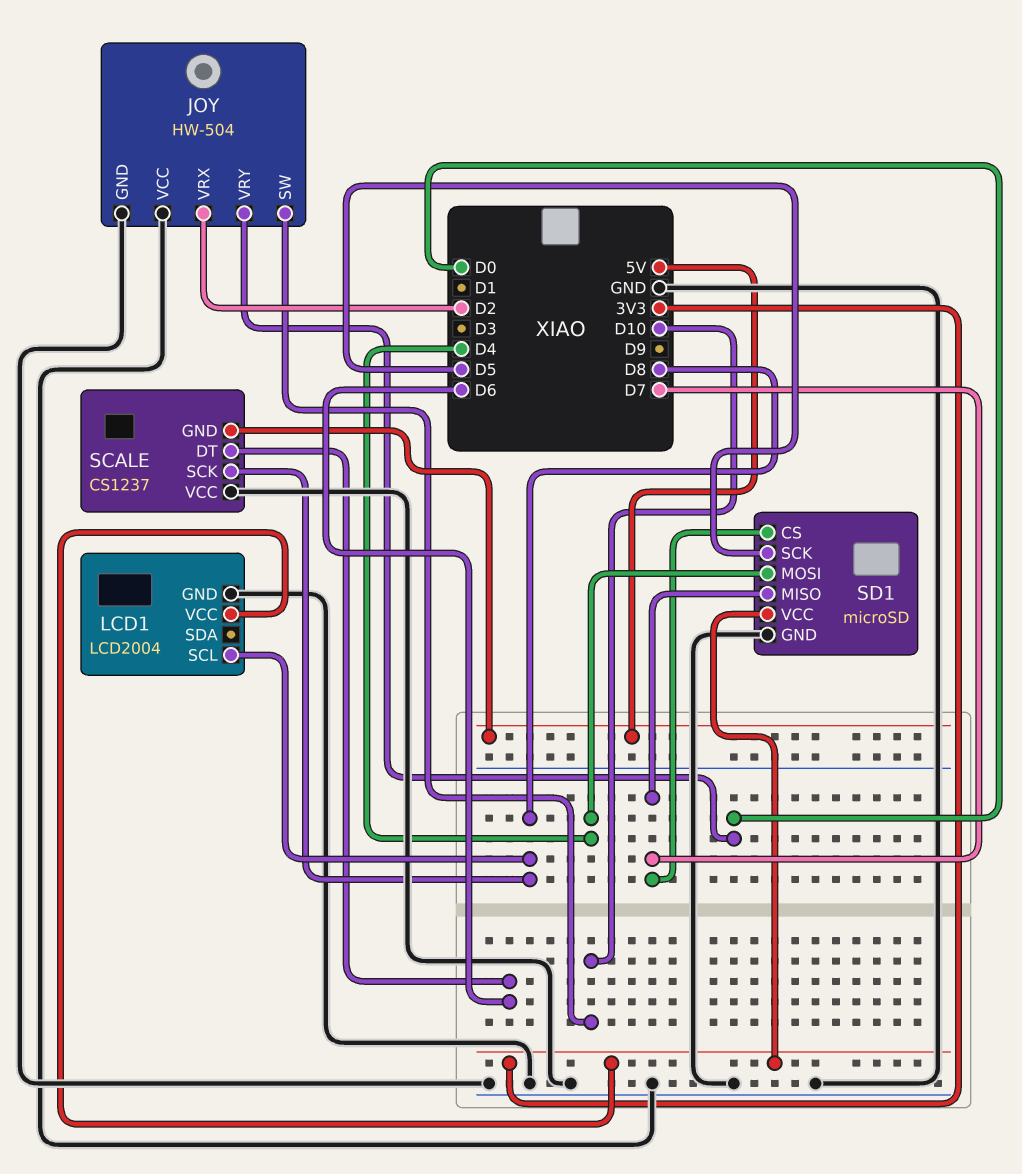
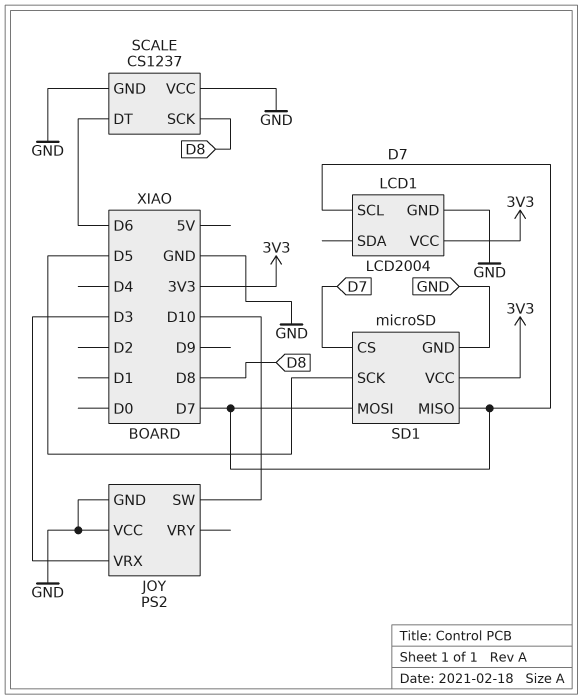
JOY: HW-504 -> PS2
JOY pin VRX: D2 -> D3
JOY pin VRY: D0 -> none
LCD1 pin SCL: D8 -> D7
SCALE pin GND: 5V -> GND
SD1 pin MOSI: D4 -> D7

